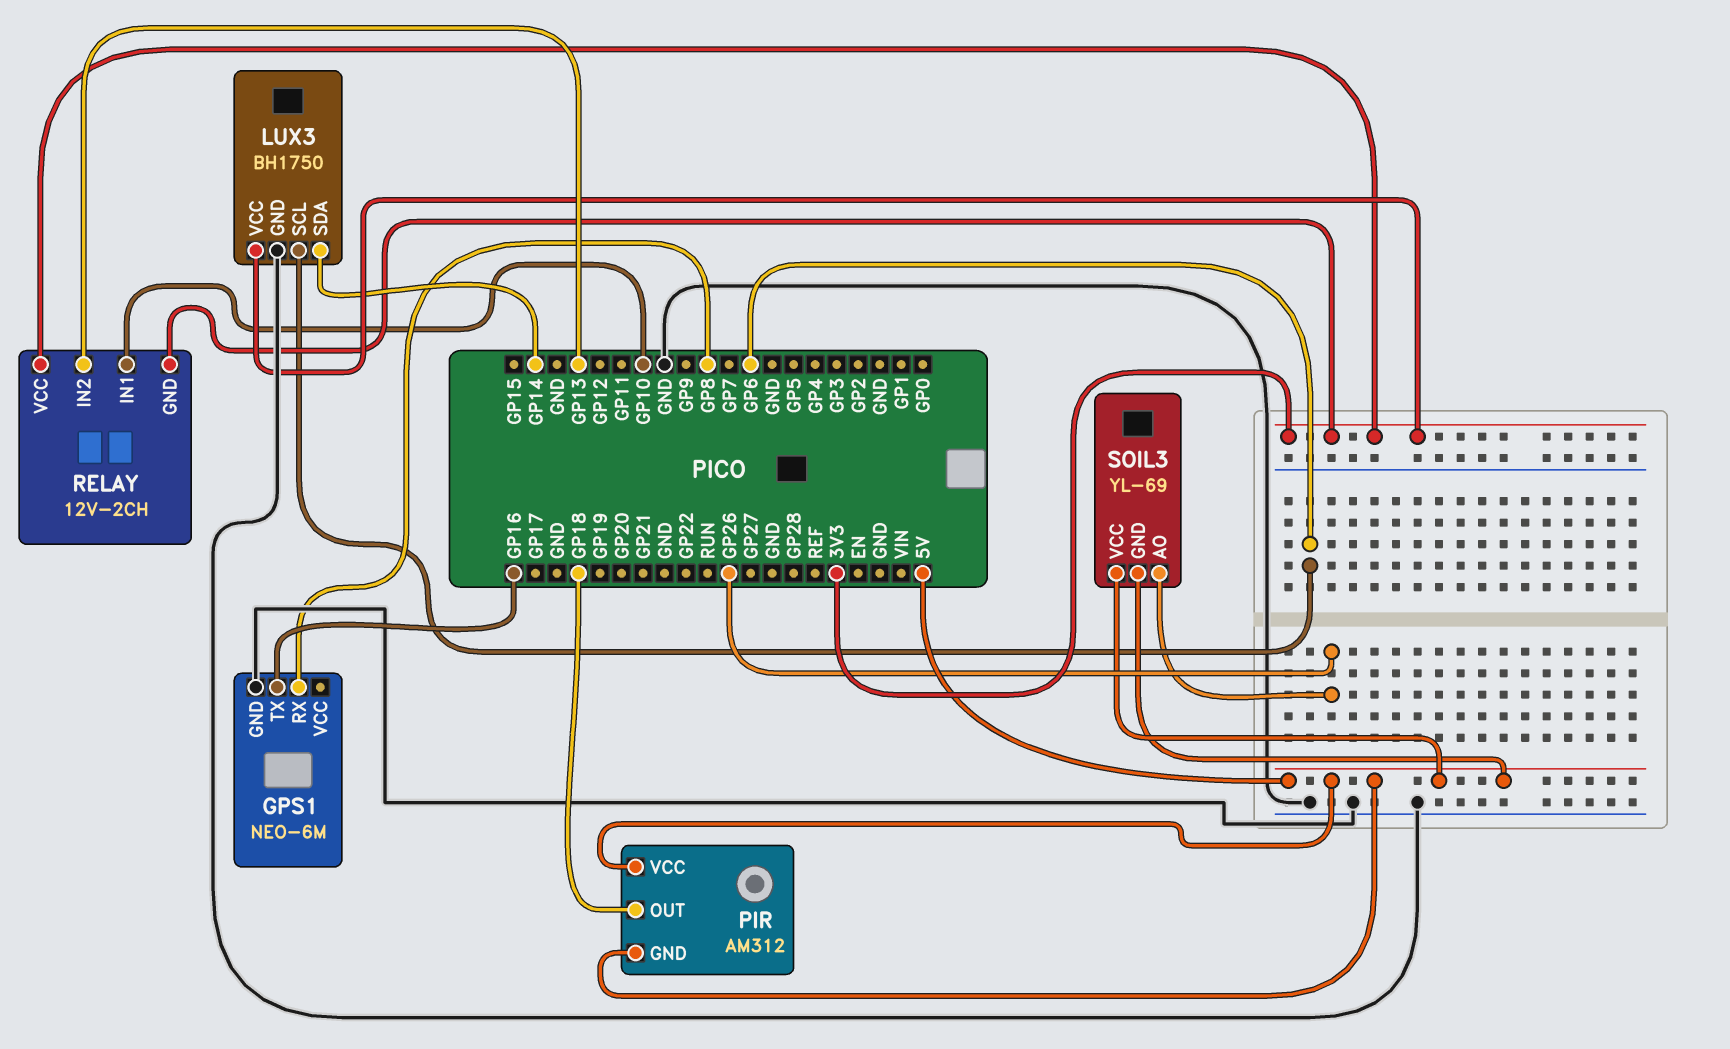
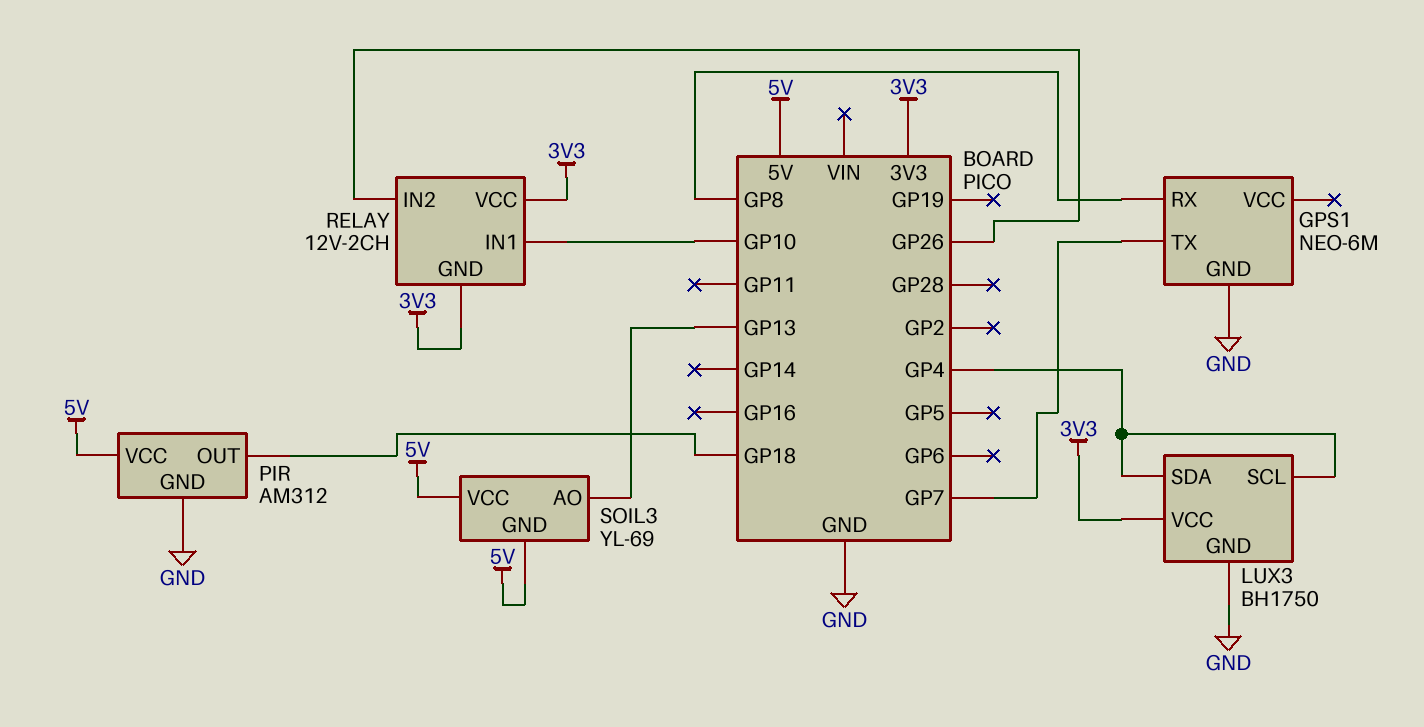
GPS1 pin TX: GP16 -> GP7
LUX3 pin SCL: GP6 -> GP4
LUX3 pin SDA: GP14 -> GP4
PIR pin GND: 5V -> GND
RELAY pin IN2: GP13 -> GP26
SOIL3 pin AO: GP26 -> GP13

